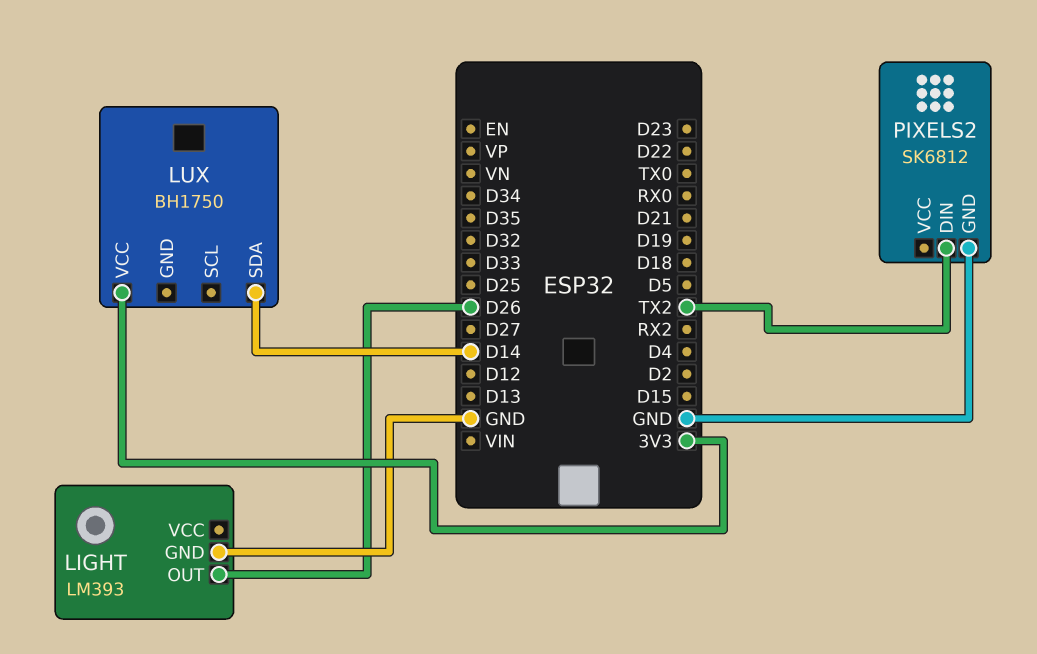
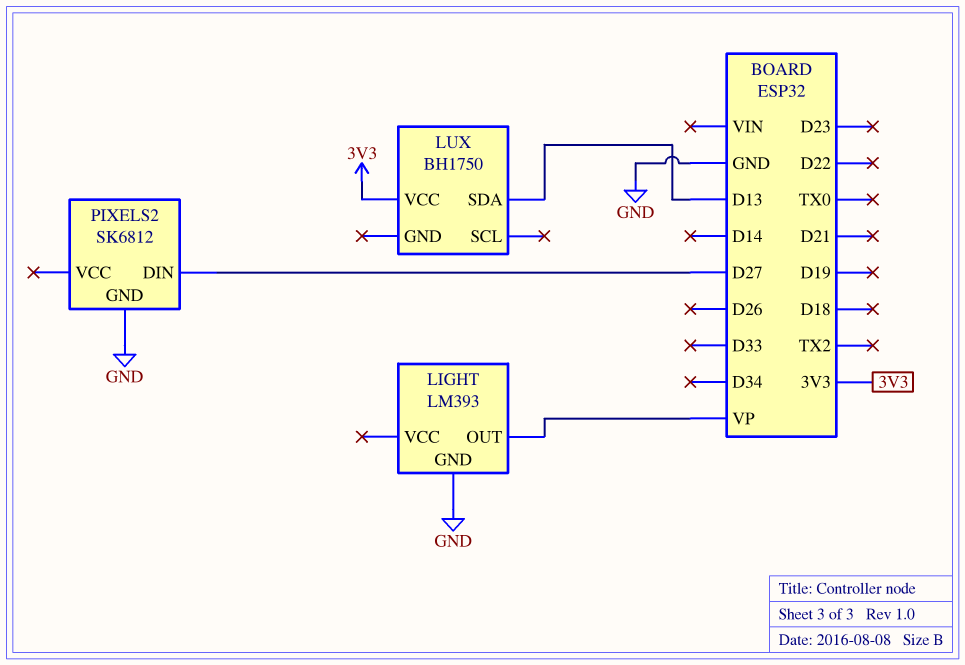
LIGHT pin OUT: D26 -> VP
LUX pin SDA: D14 -> D13
PIXELS2 pin DIN: TX2 -> D27

